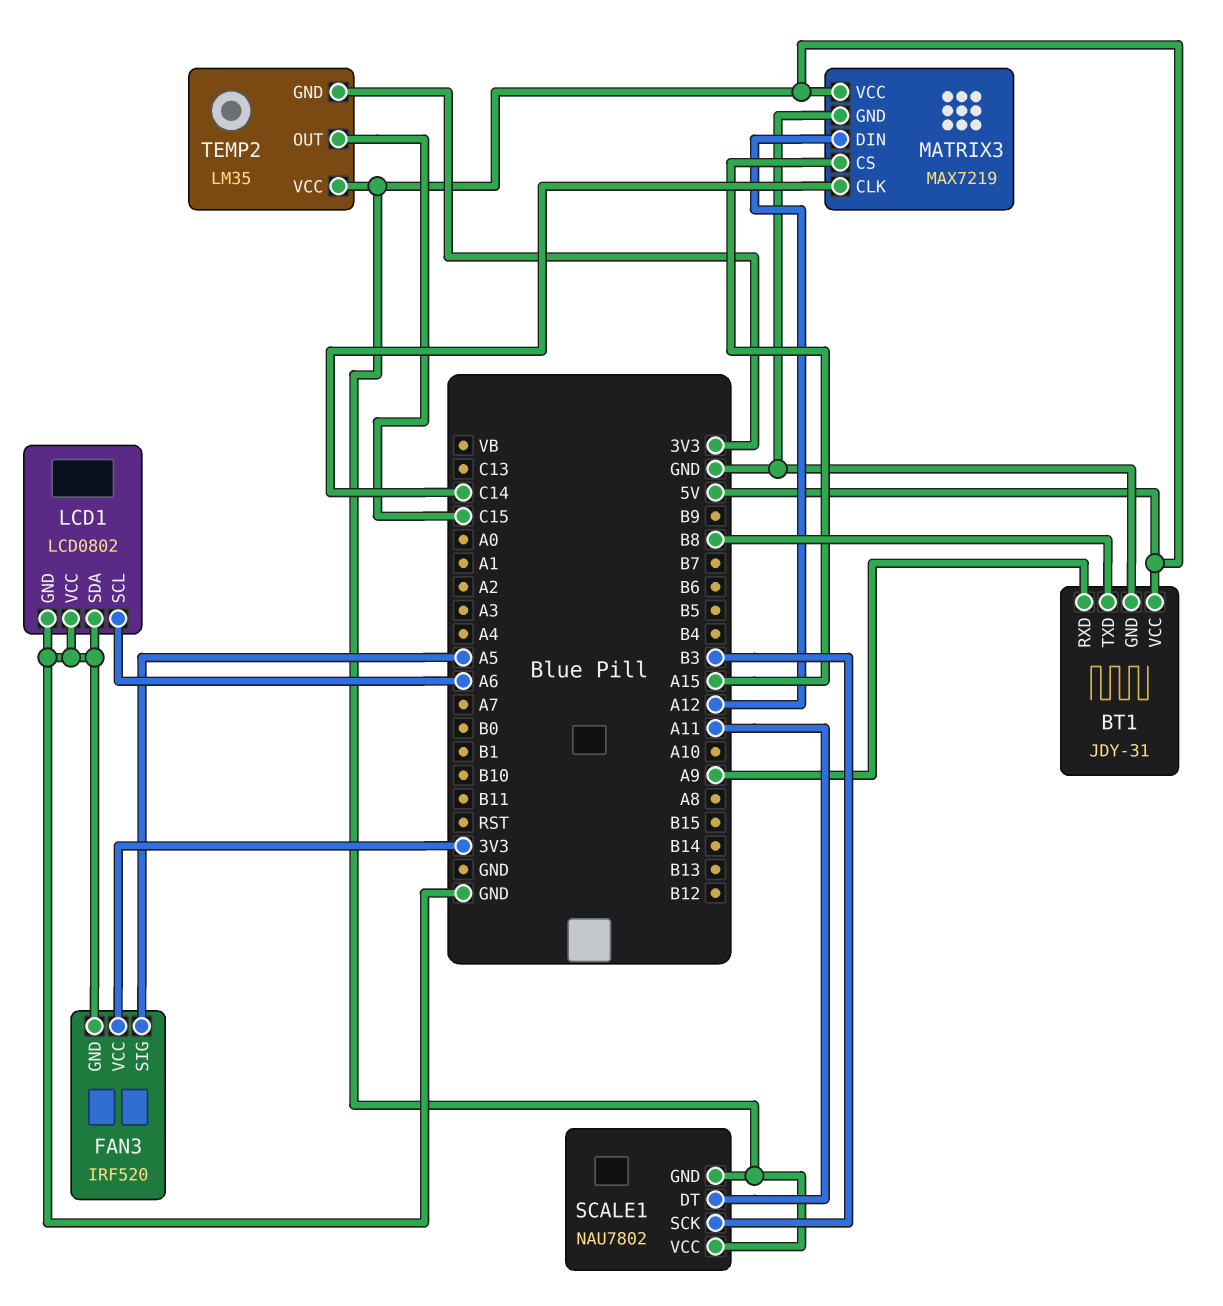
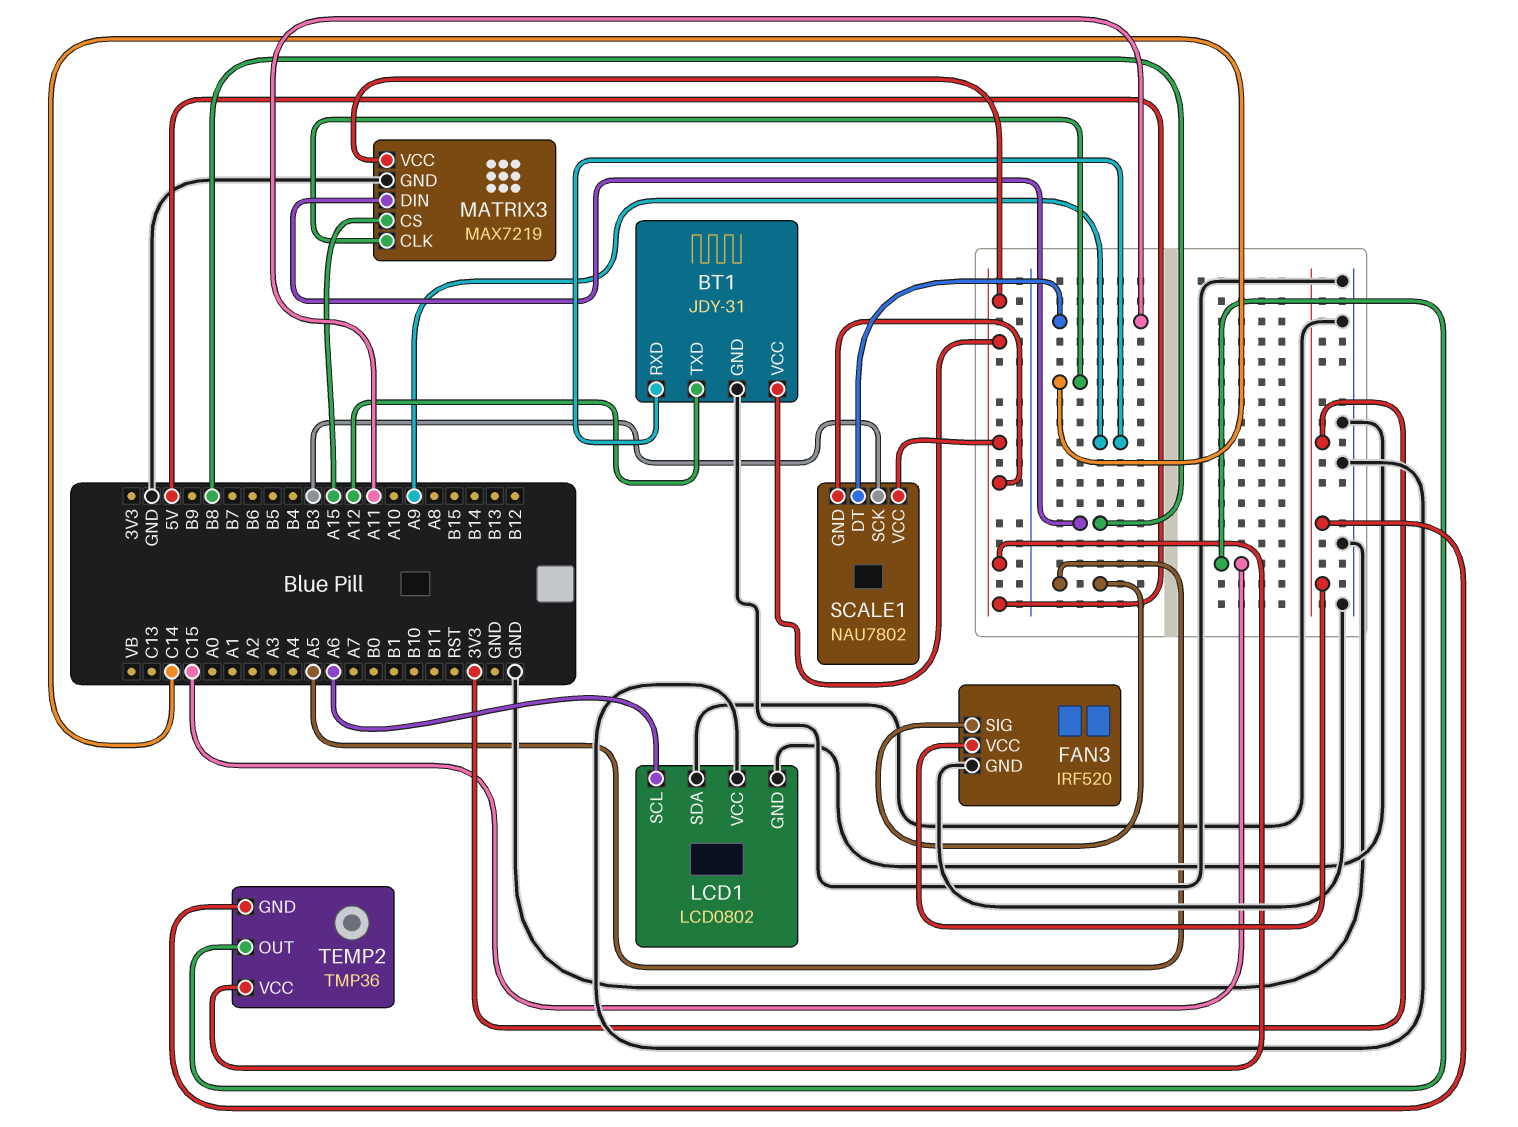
BT1 pin TXD: B8 -> A12
MATRIX3 pin DIN: A12 -> B8
TEMP2: LM35 -> TMP36

